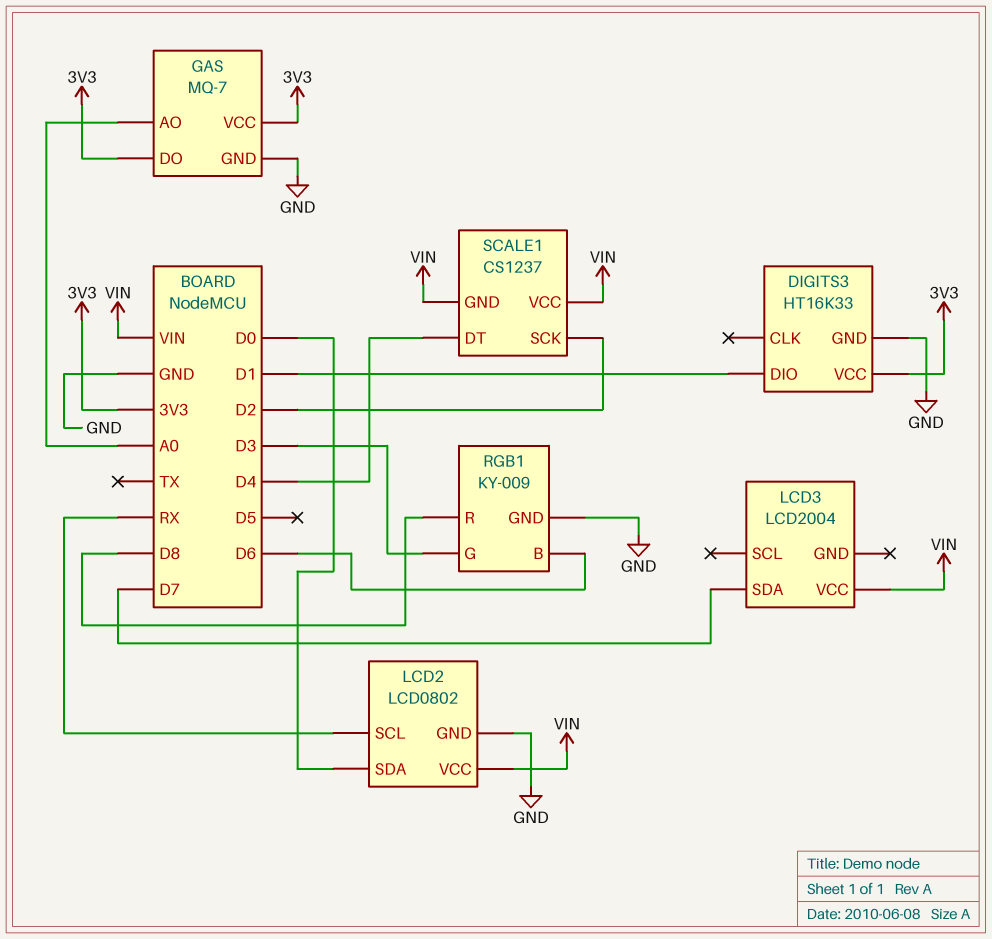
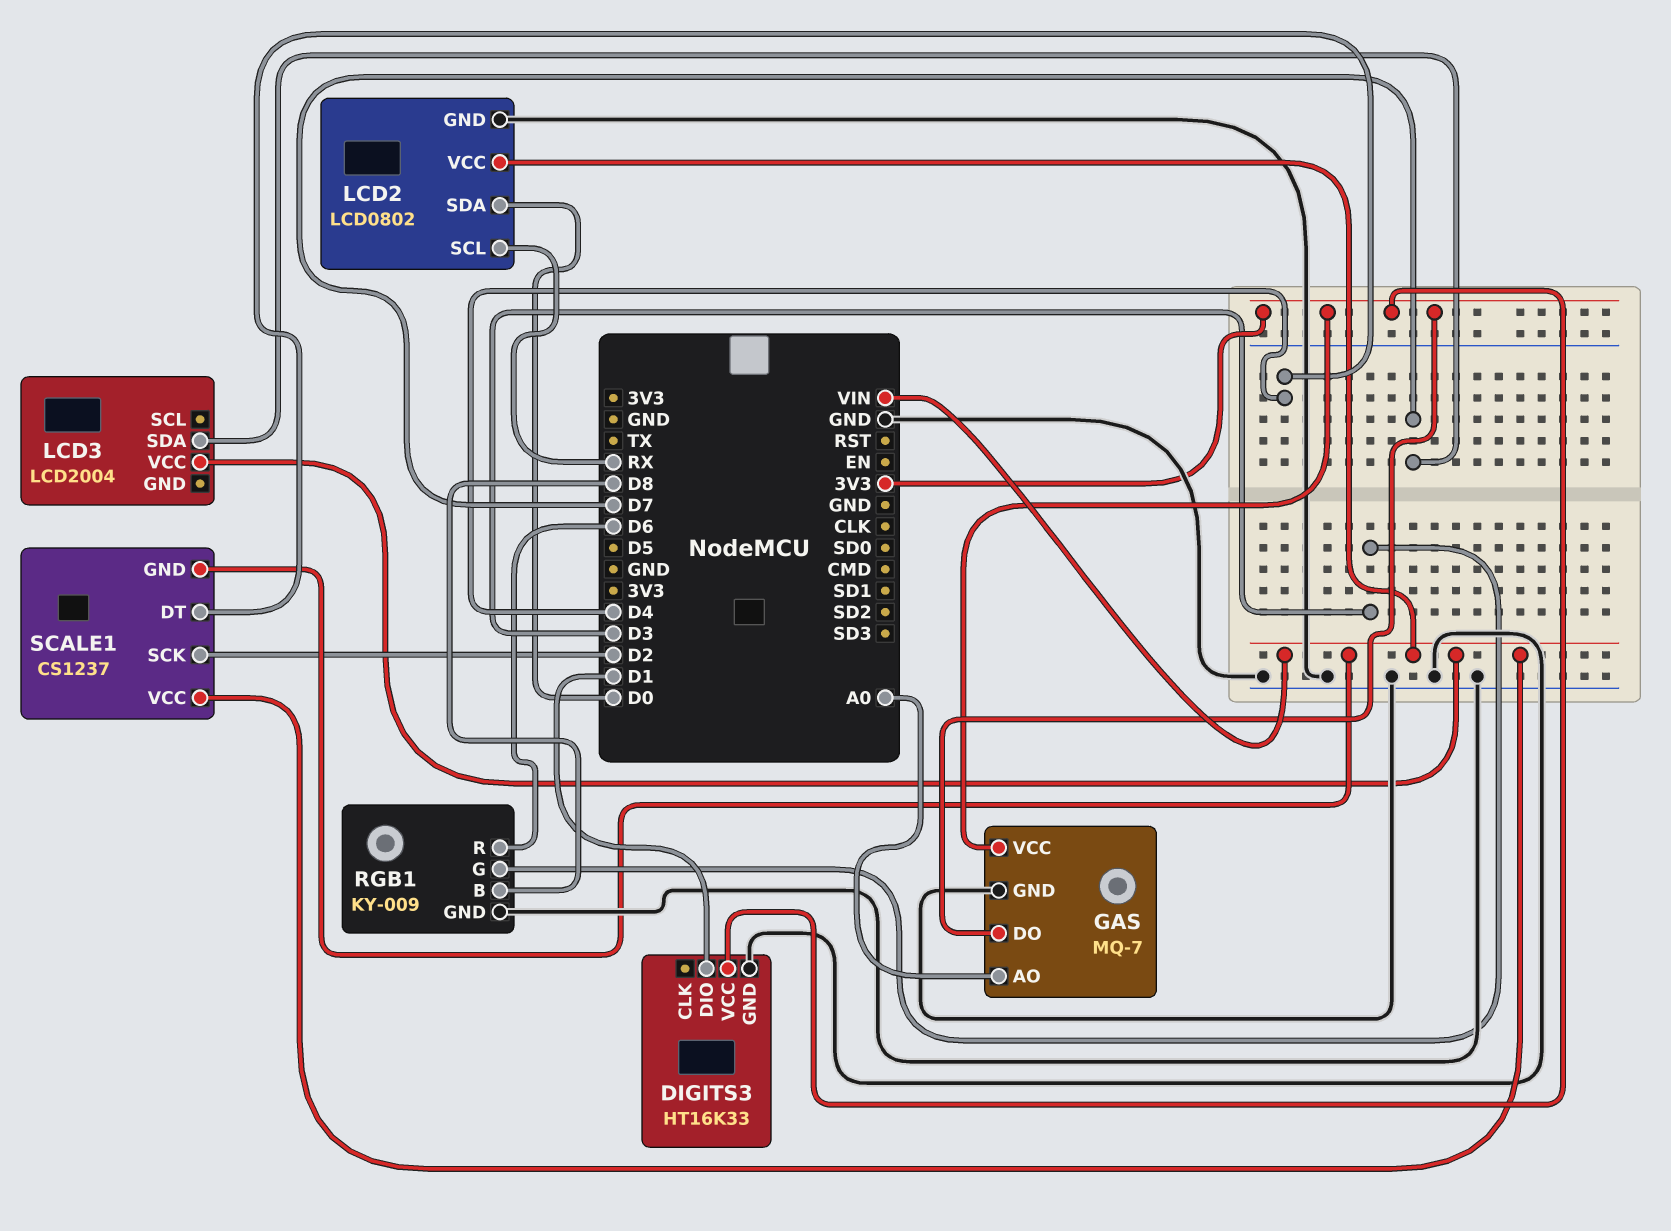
RGB1 pin B: D6 -> D8
RGB1 pin R: D8 -> D6

